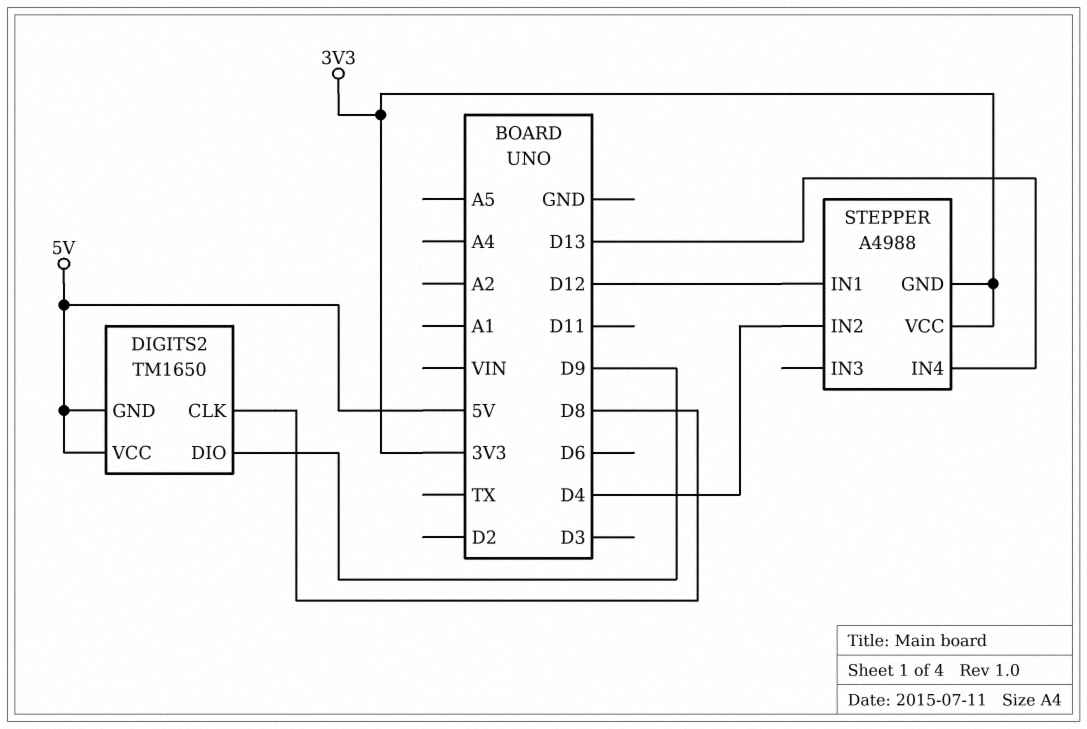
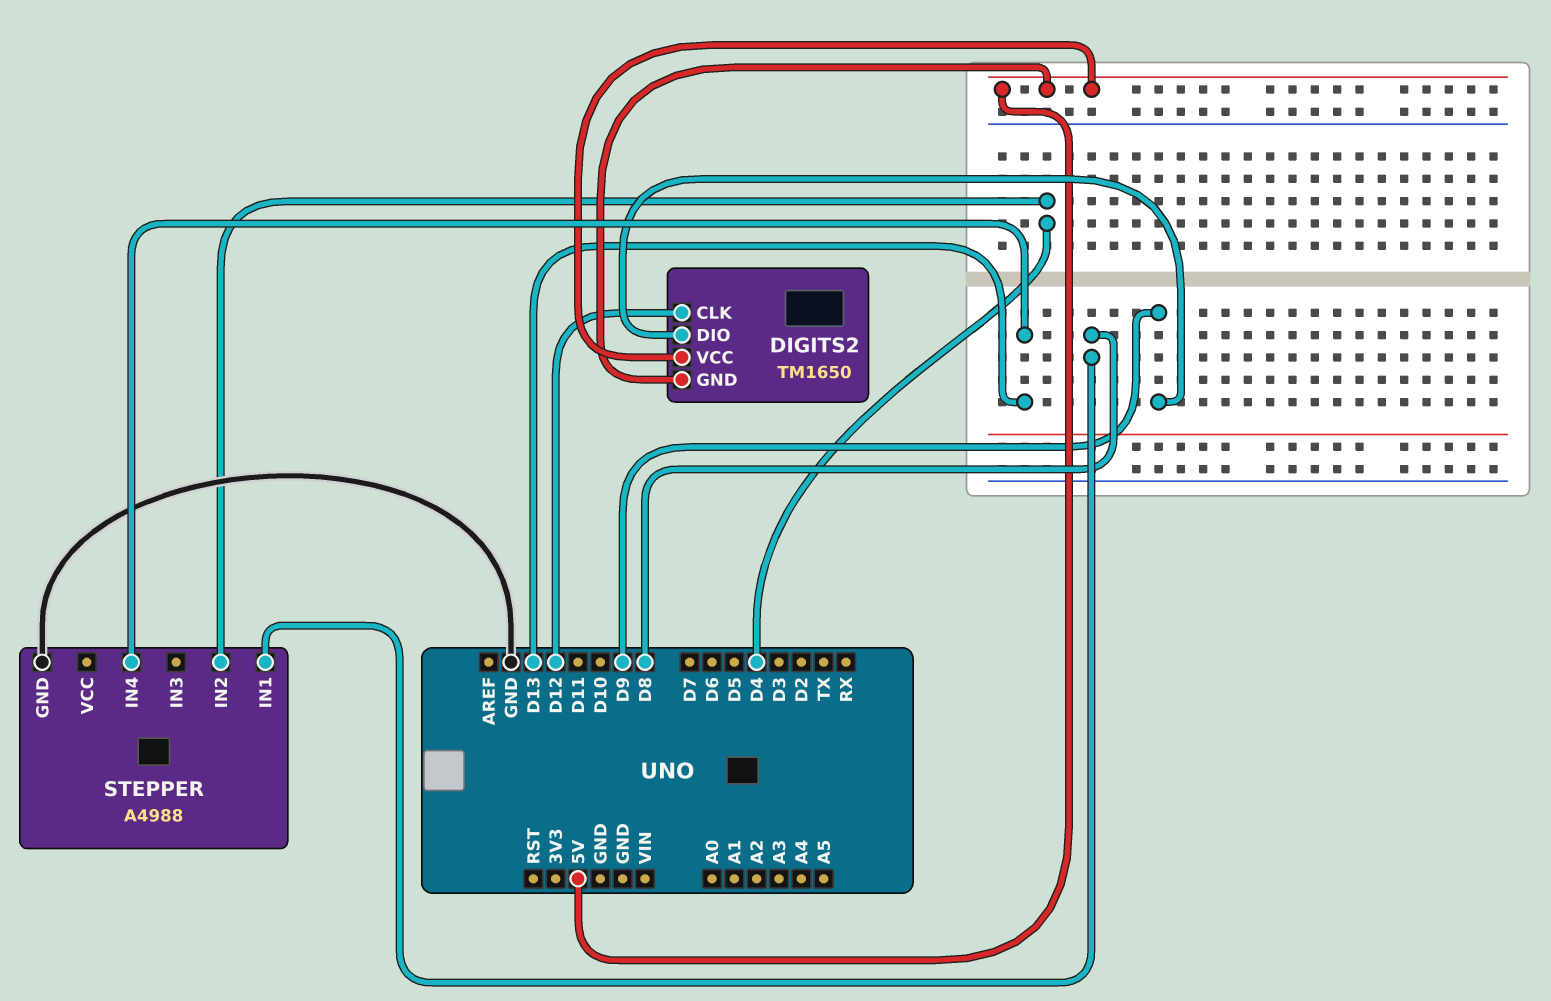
DIGITS2 pin CLK: D8 -> D12
STEPPER pin GND: 3V3 -> GND
STEPPER pin IN1: D12 -> D8
STEPPER pin VCC: 3V3 -> none

